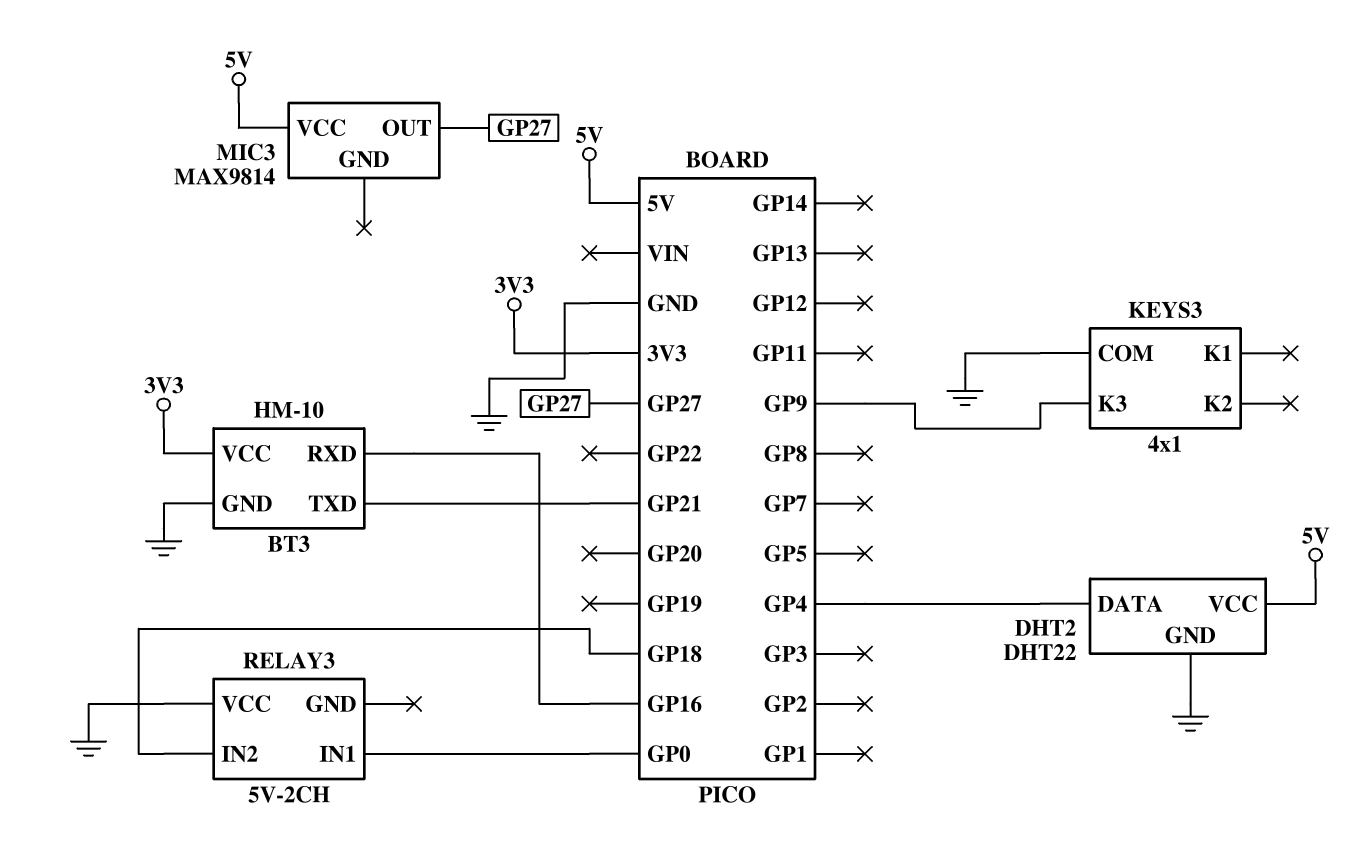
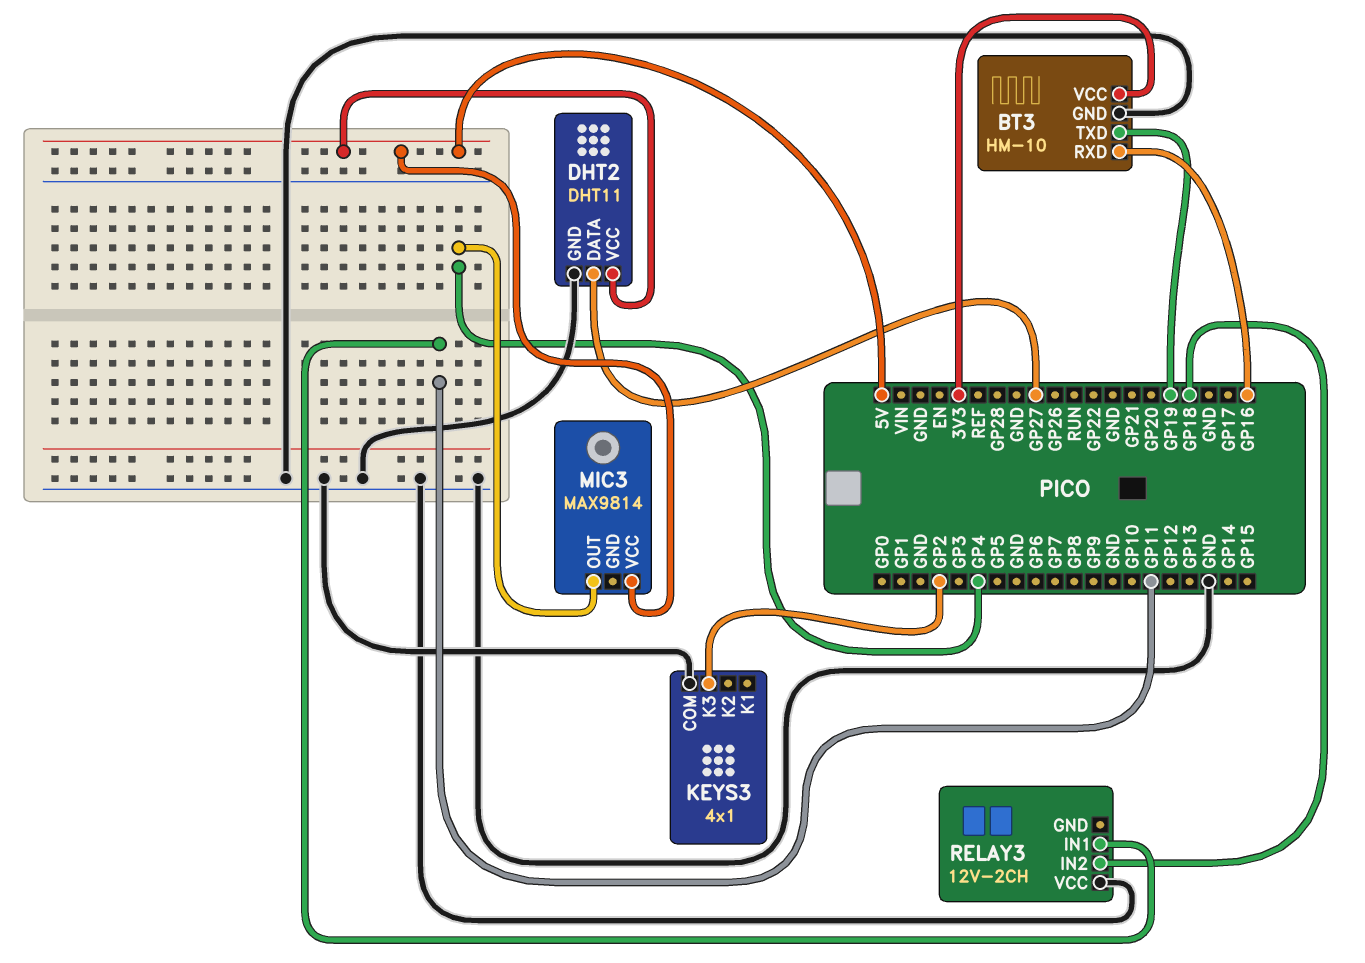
BT3 pin TXD: GP21 -> GP19
DHT2: DHT22 -> DHT11
DHT2 pin DATA: GP4 -> GP27
KEYS3 pin K3: GP9 -> GP2
MIC3 pin OUT: GP27 -> GP4
RELAY3: 5V-2CH -> 12V-2CH
RELAY3 pin IN1: GP0 -> GP11

